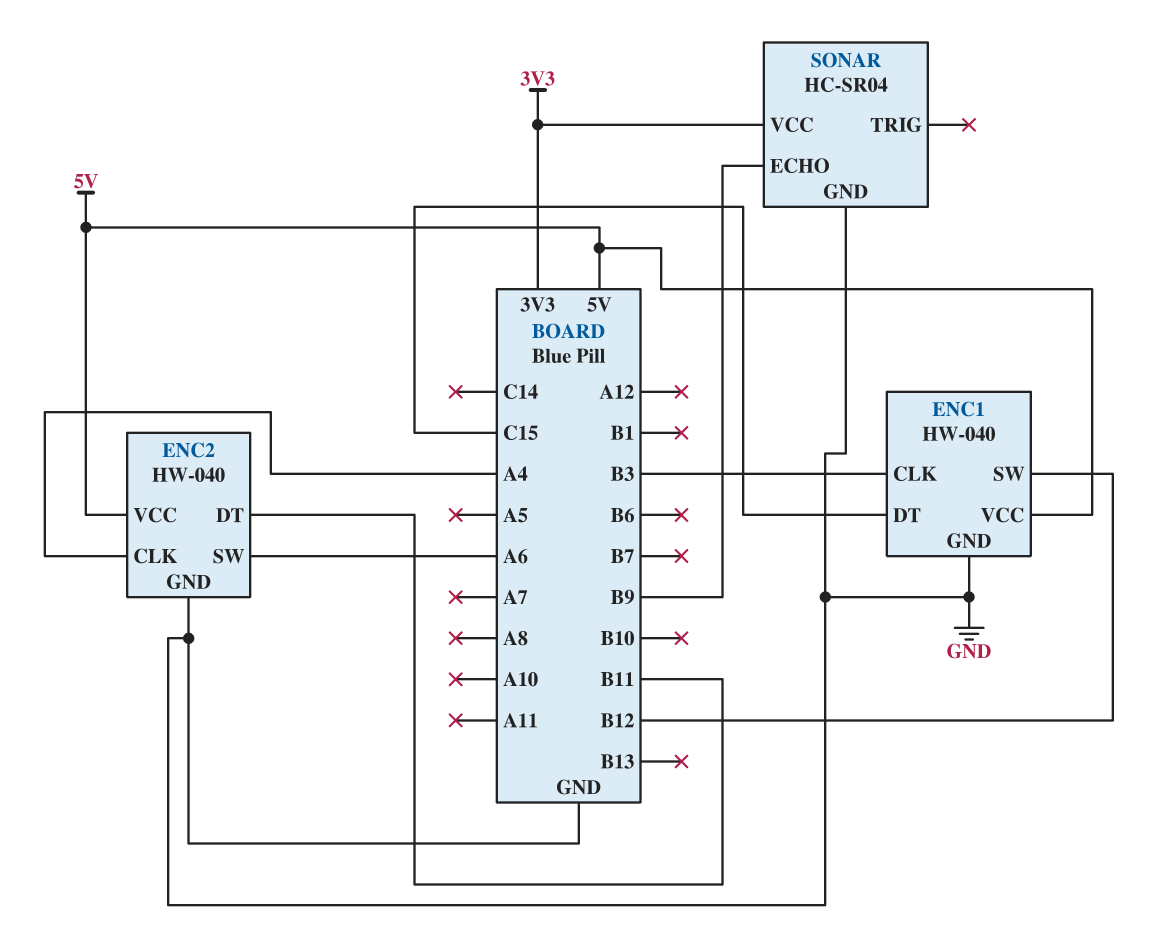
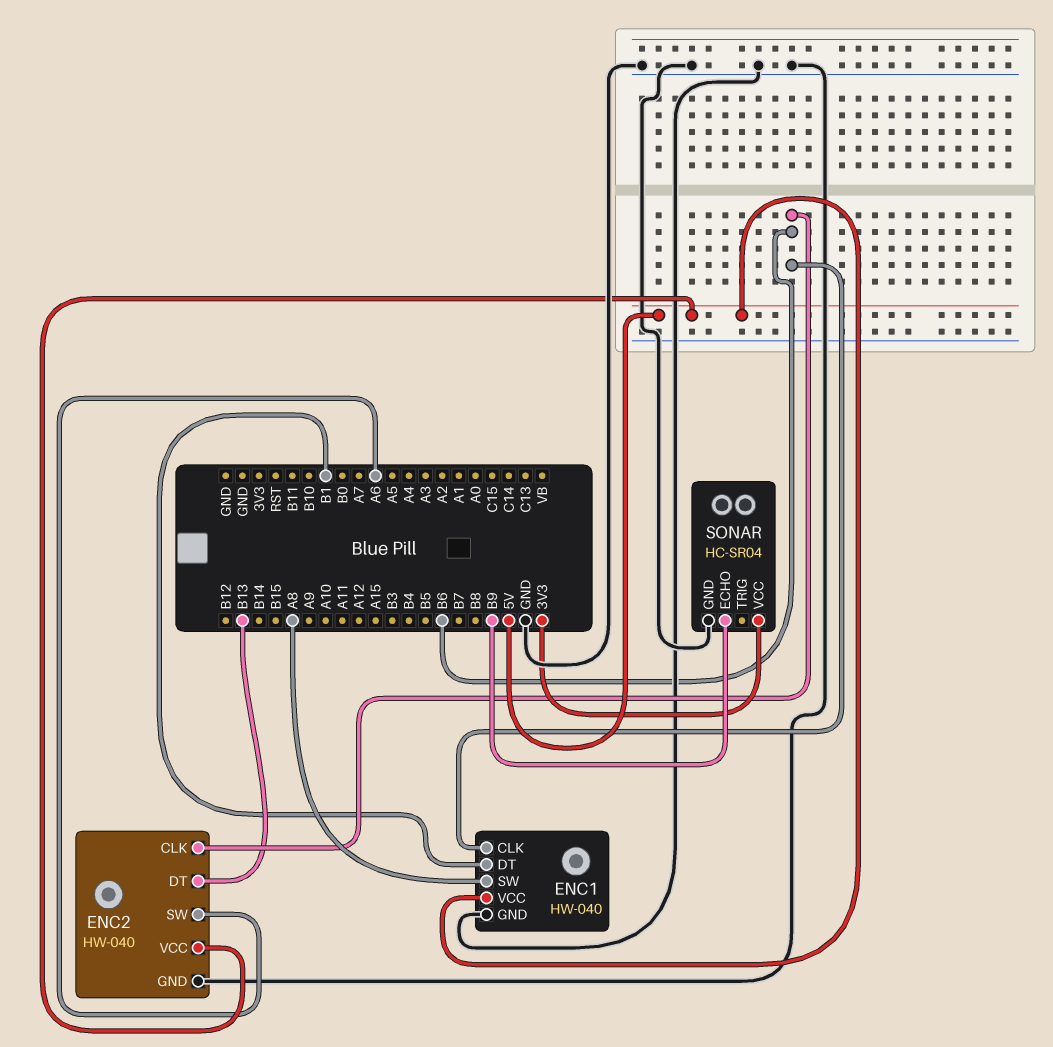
ENC1 pin CLK: B3 -> B6
ENC1 pin DT: C15 -> B1
ENC1 pin SW: B12 -> A8
ENC2 pin CLK: A4 -> B6
ENC2 pin DT: B11 -> B13

